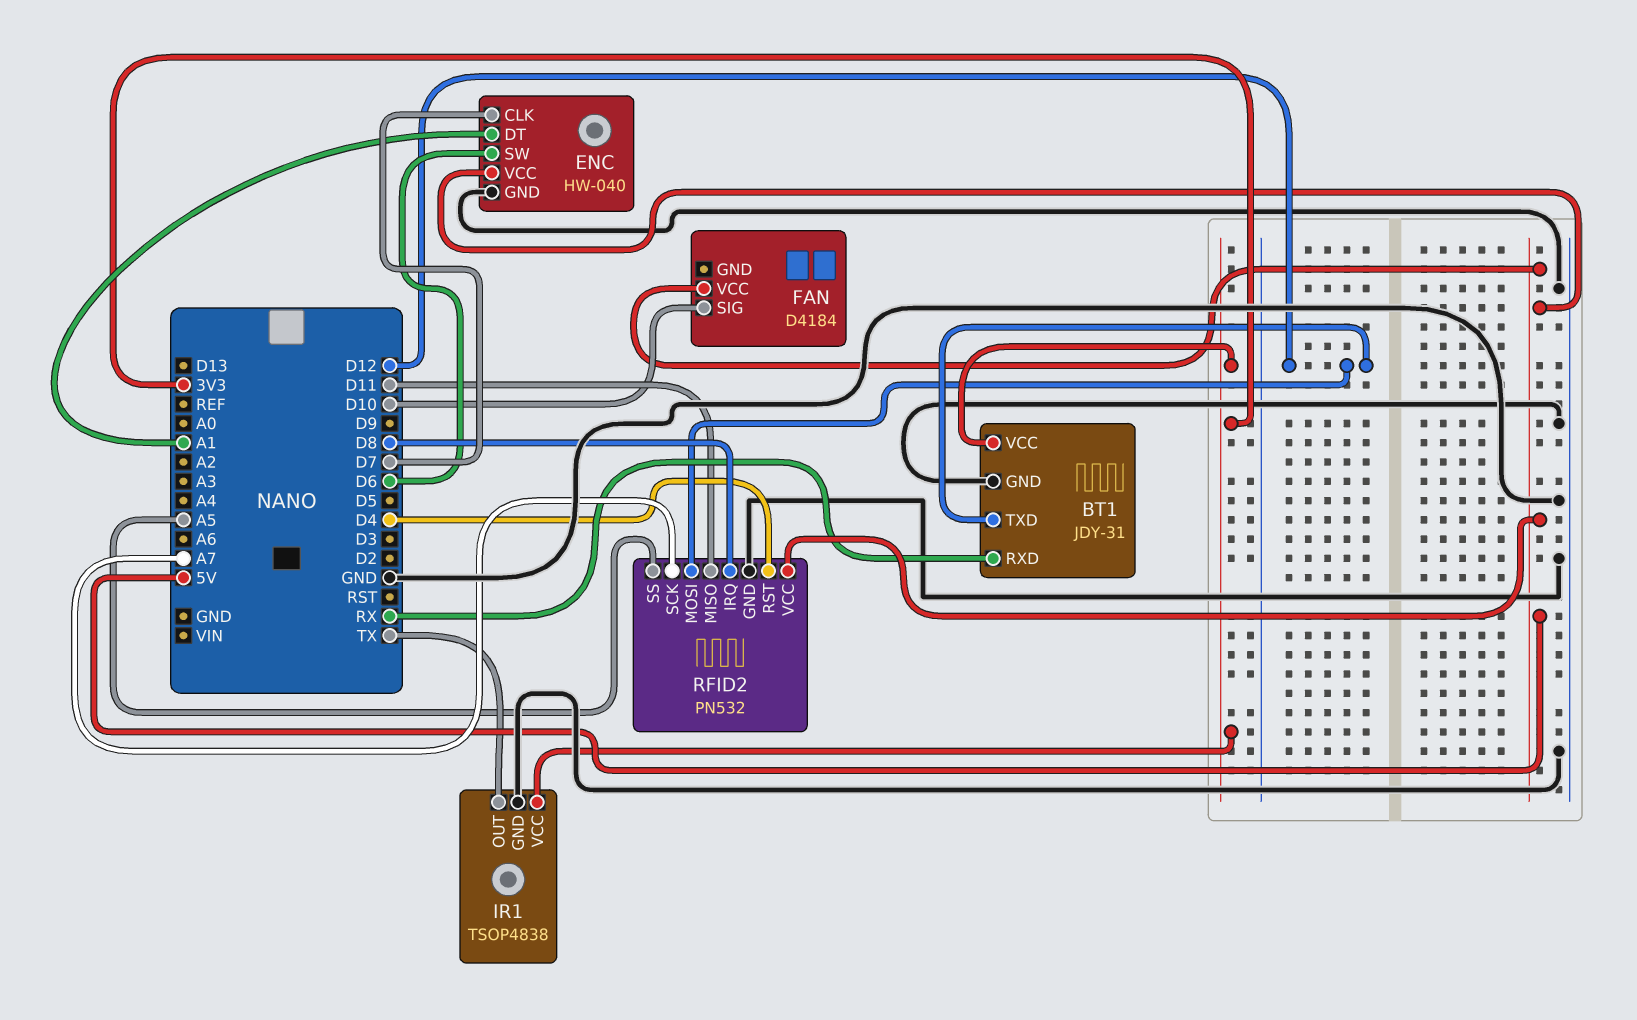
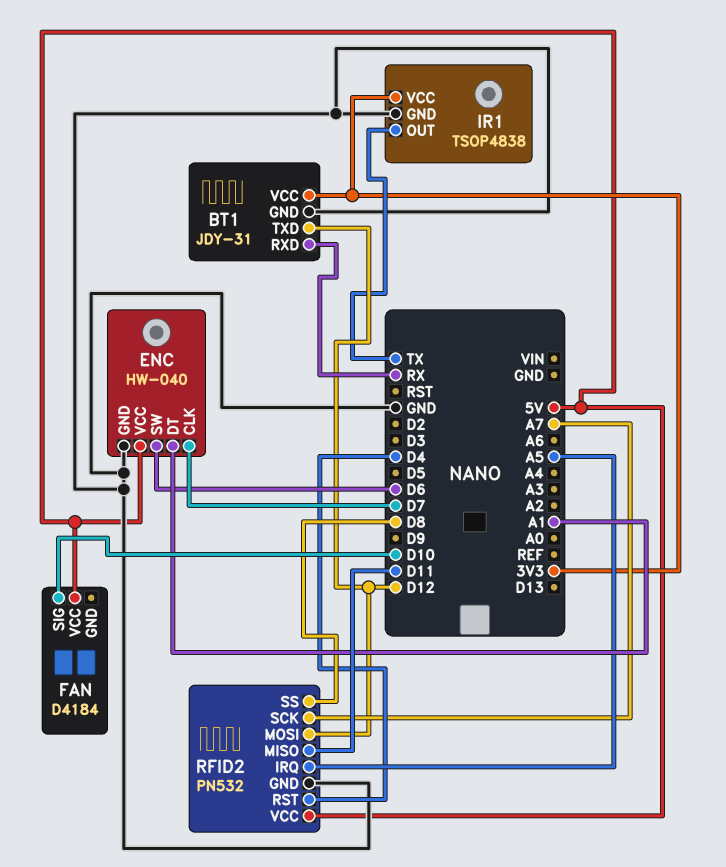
RFID2 pin IRQ: D8 -> A5
RFID2 pin SS: A5 -> D8

